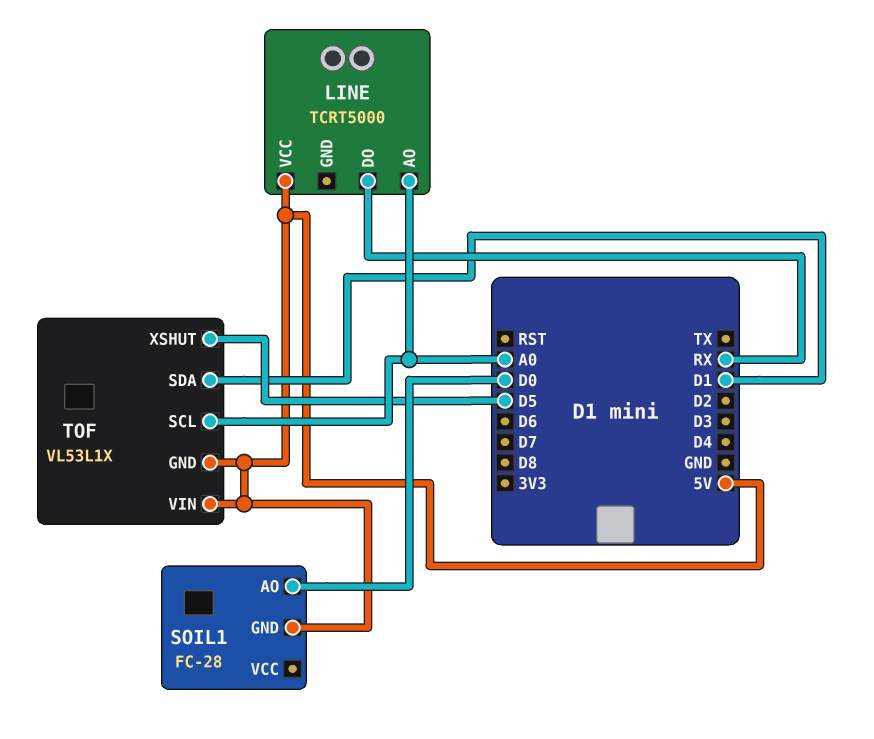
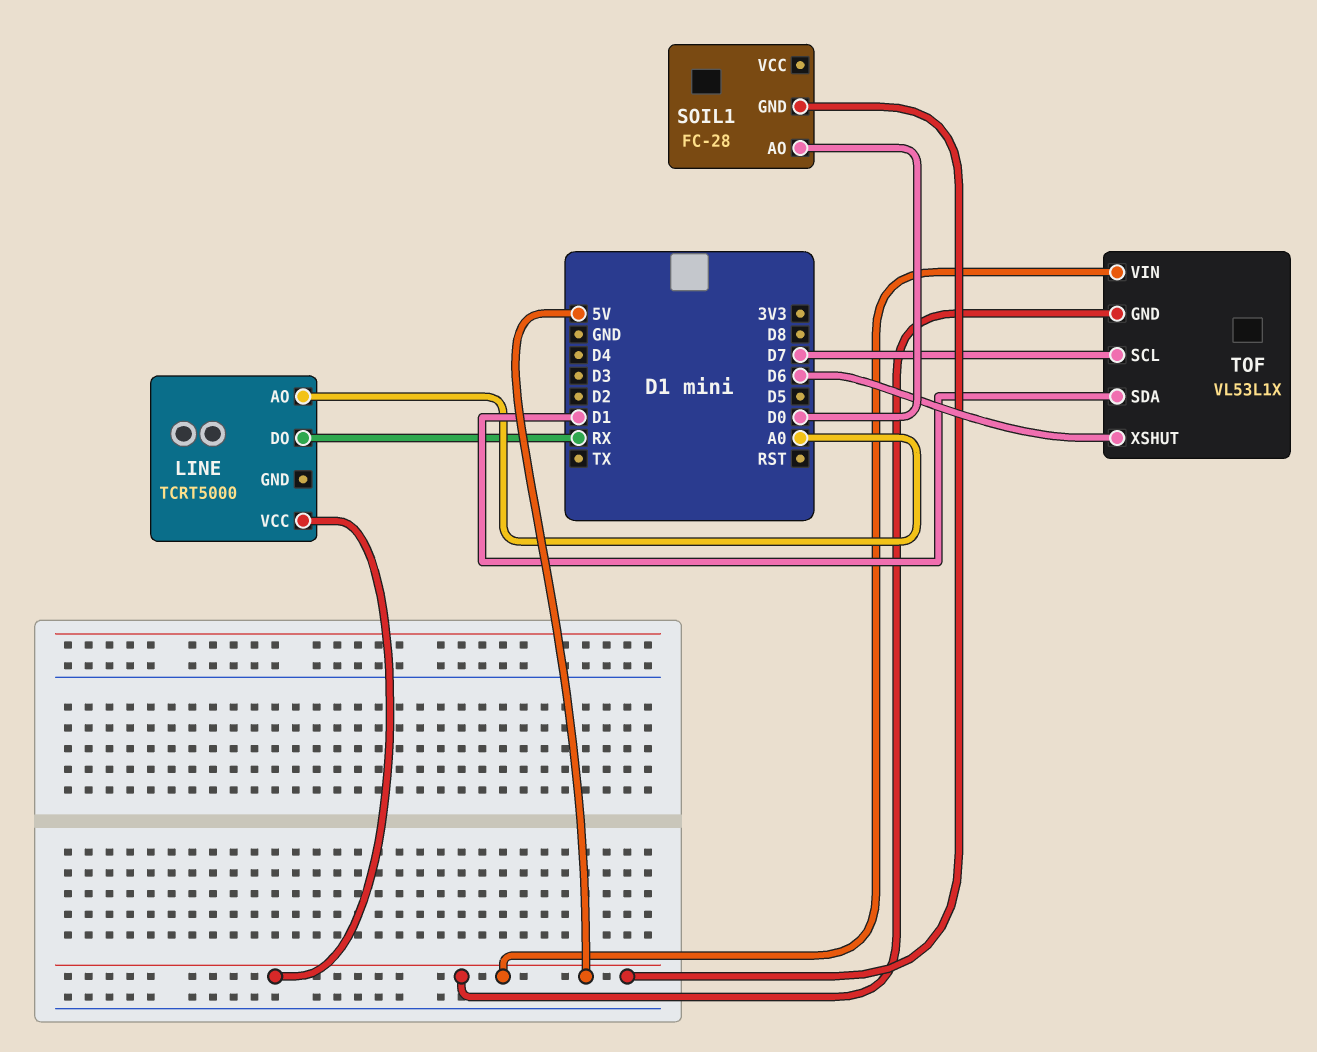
TOF pin SCL: A0 -> D7
TOF pin XSHUT: D5 -> D6

